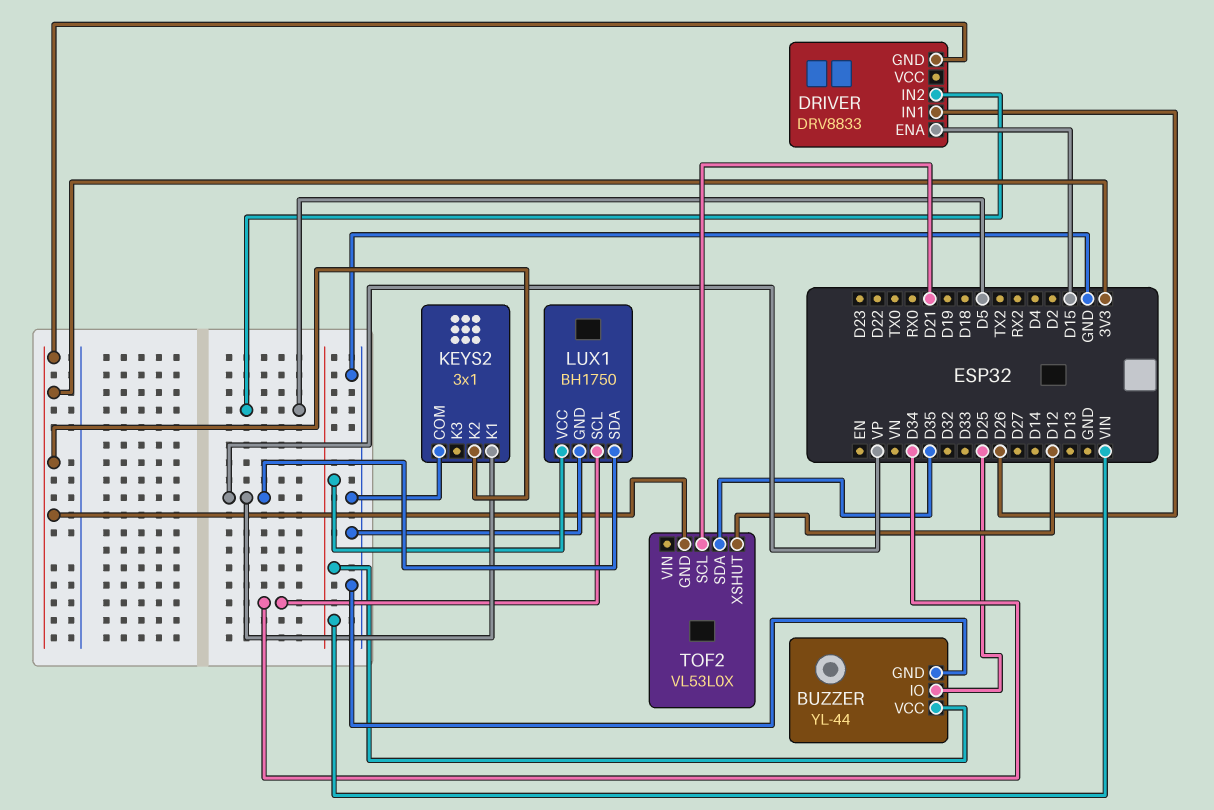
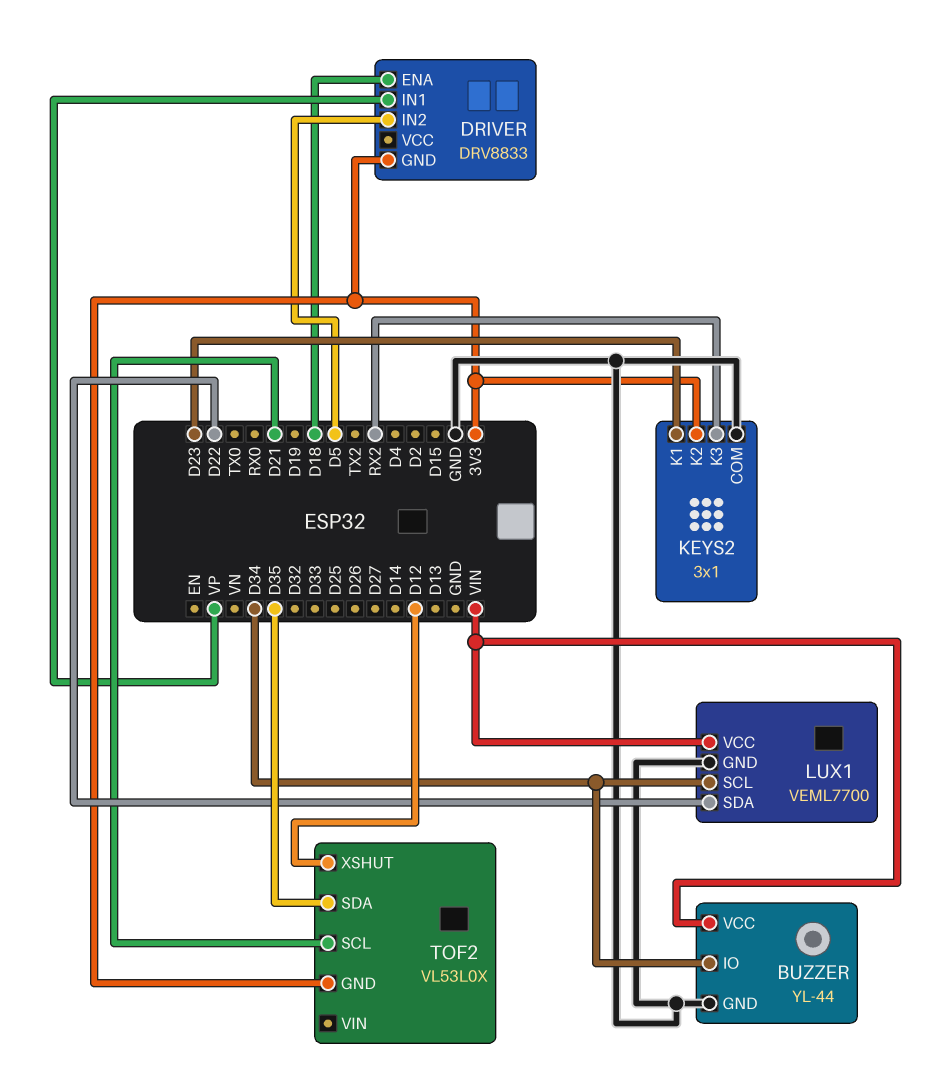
BUZZER pin IO: D25 -> D34
DRIVER pin ENA: D15 -> D18
DRIVER pin IN1: D26 -> VP
KEYS2 pin K1: VP -> D23
KEYS2 pin K3: none -> RX2
LUX1: BH1750 -> VEML7700
LUX1 pin SDA: VP -> D22

